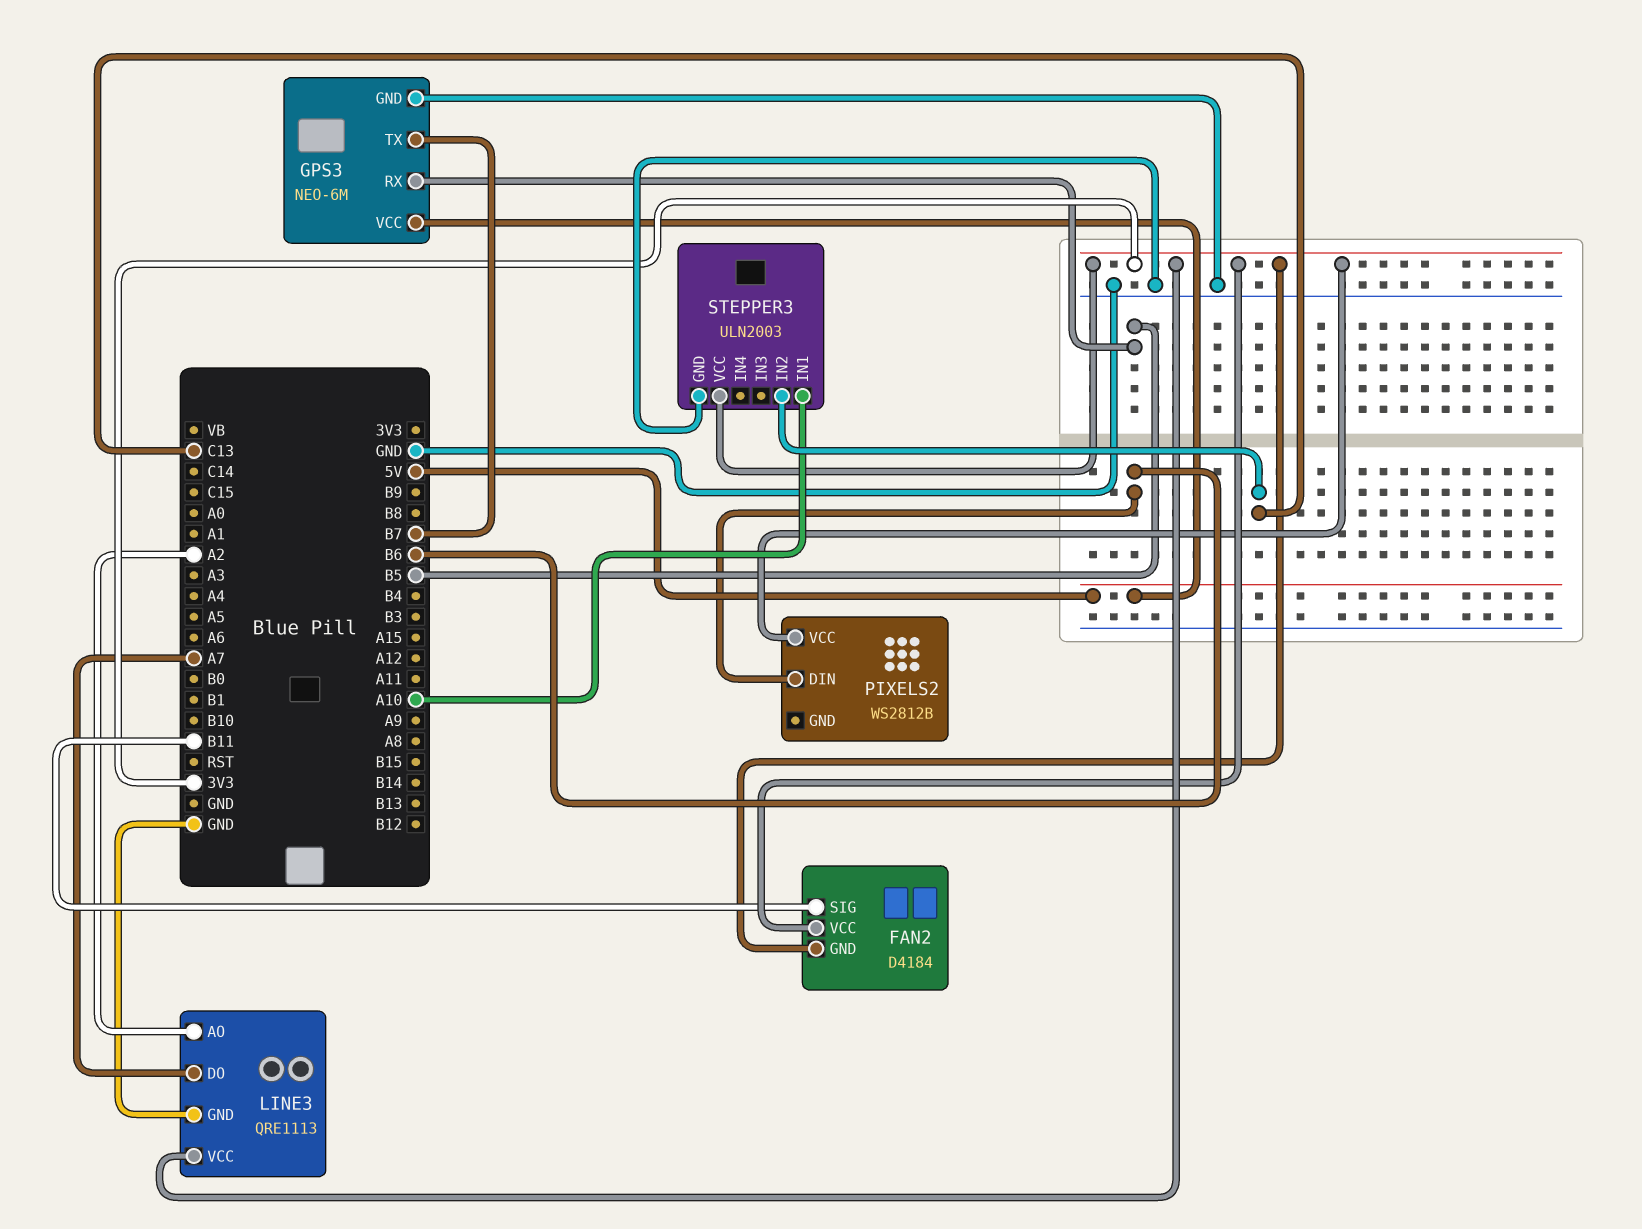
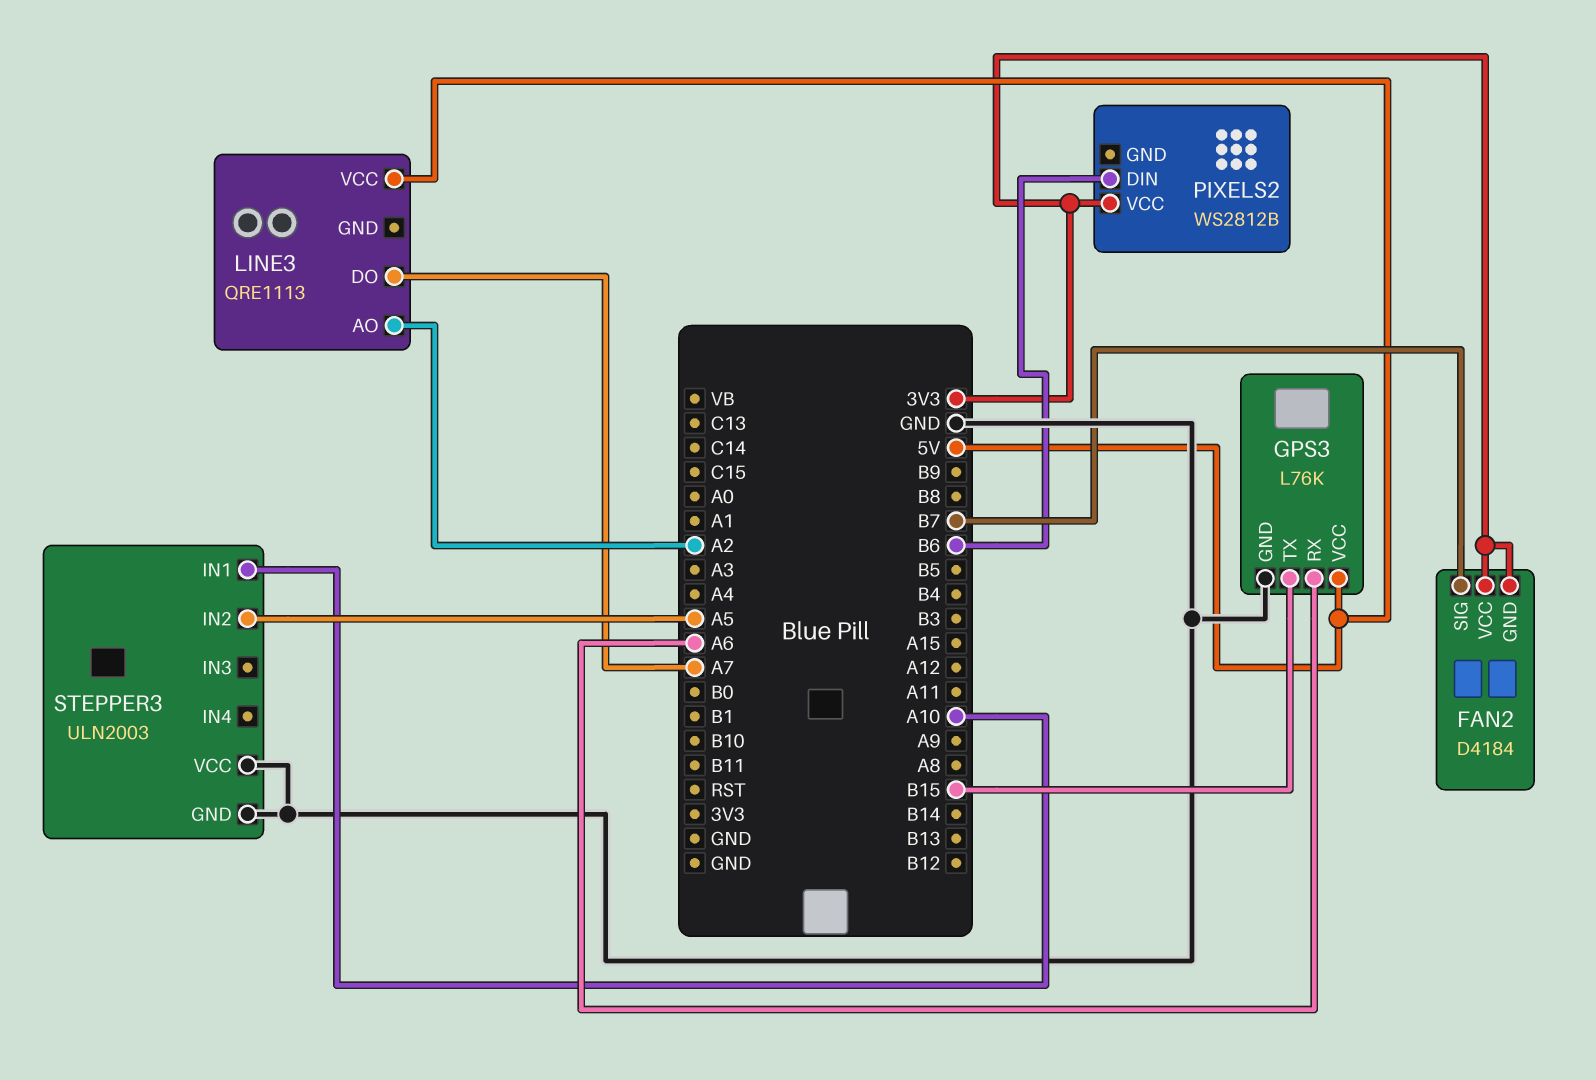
FAN2 pin SIG: B11 -> B7
GPS3: NEO-6M -> L76K
GPS3 pin RX: B5 -> A6
GPS3 pin TX: B7 -> B15
LINE3 pin GND: GND -> none
LINE3 pin VCC: 3V3 -> 5V
STEPPER3 pin IN2: C13 -> A5
STEPPER3 pin VCC: 3V3 -> GND

